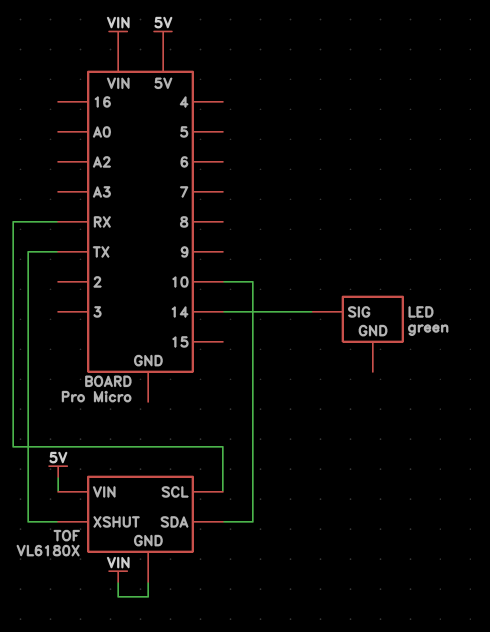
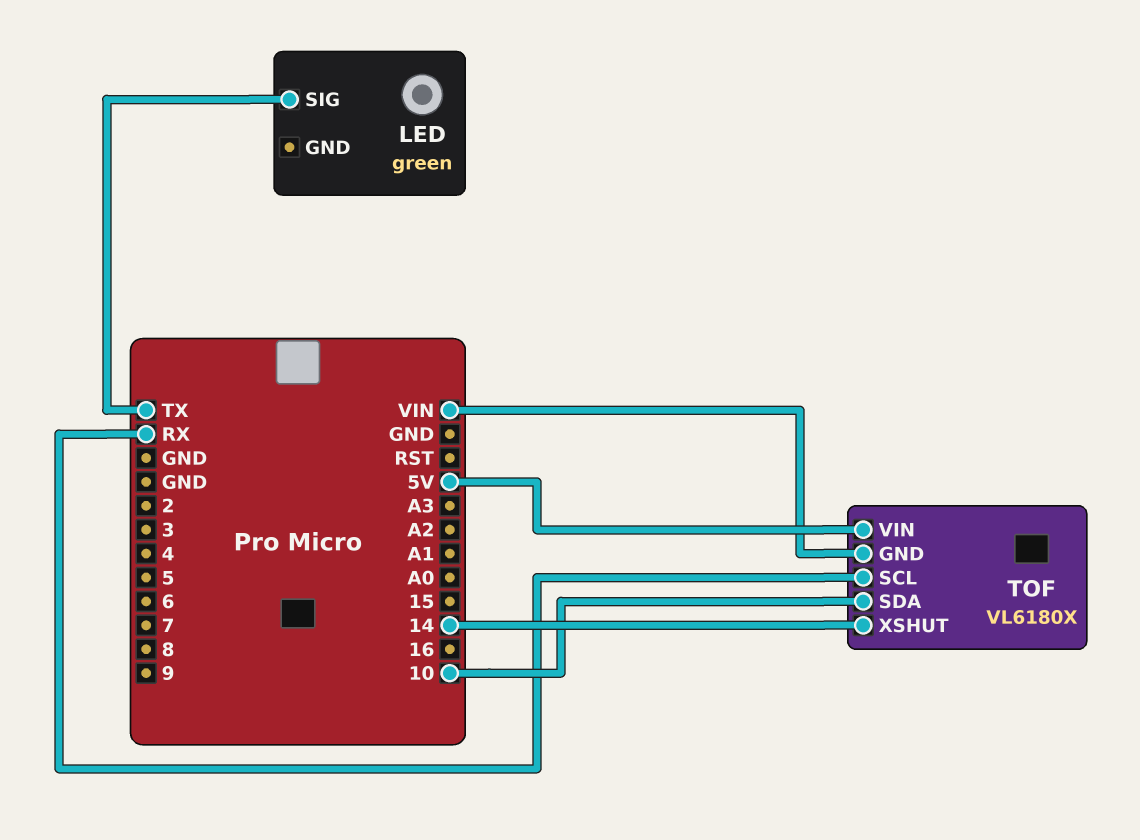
LED pin SIG: 14 -> TX
TOF pin XSHUT: TX -> 14

